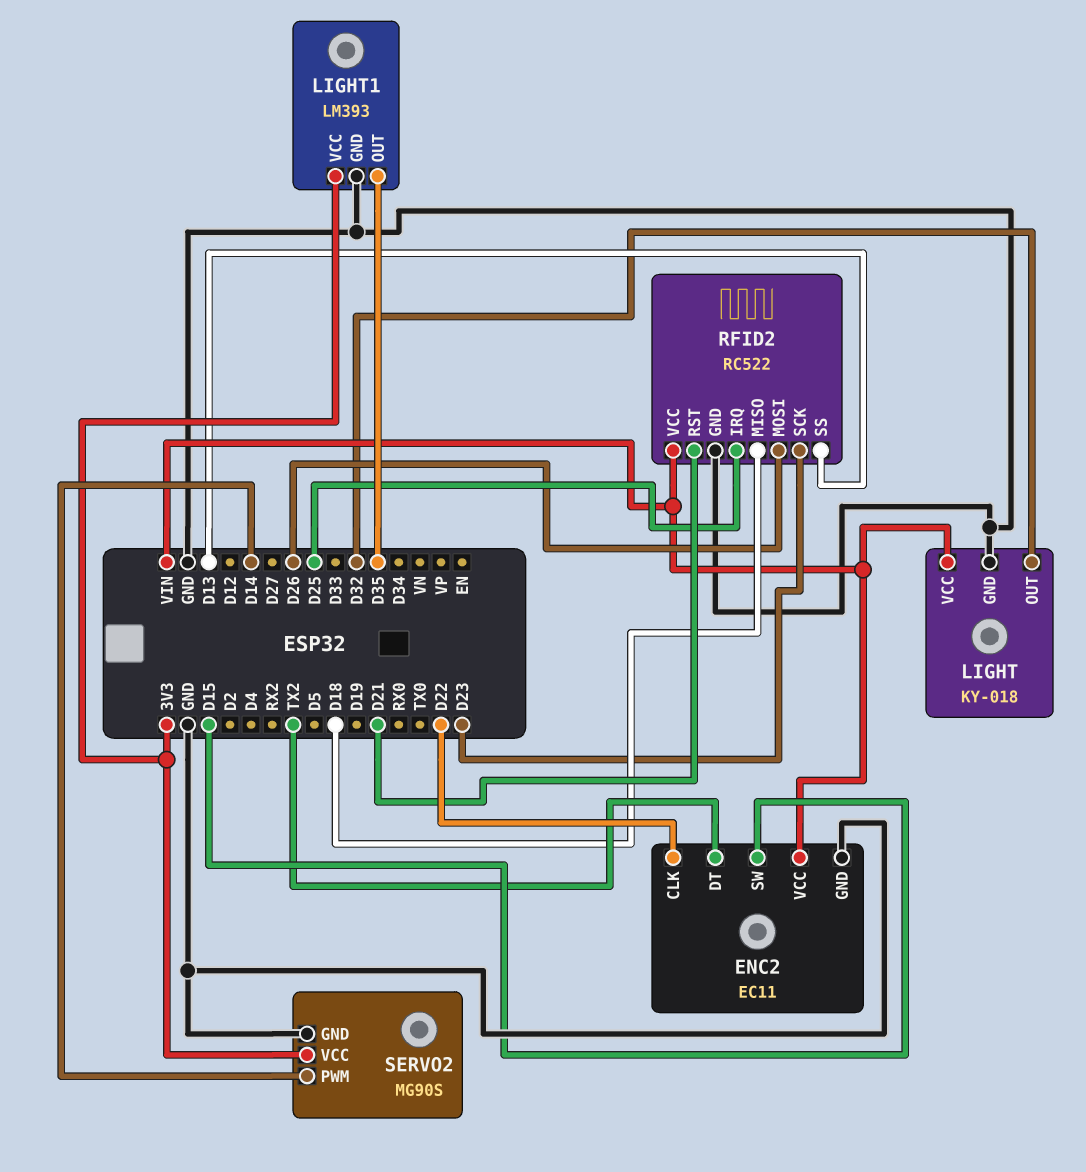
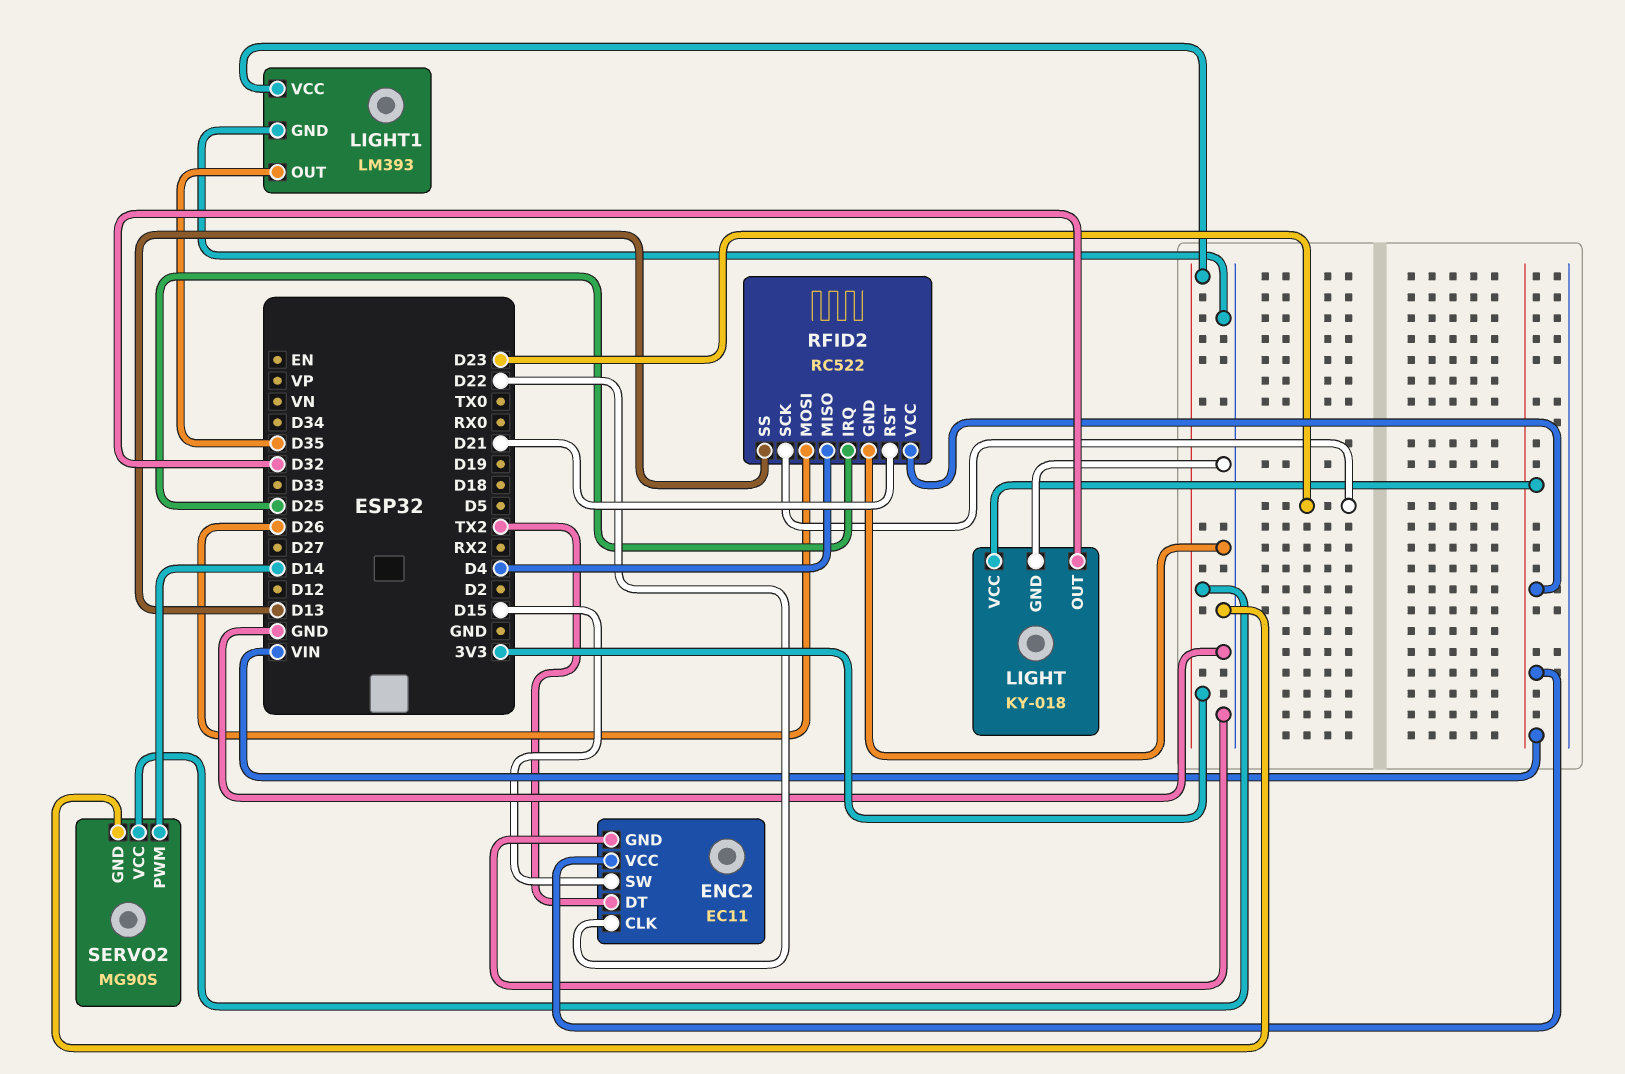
RFID2 pin MISO: D18 -> D4

